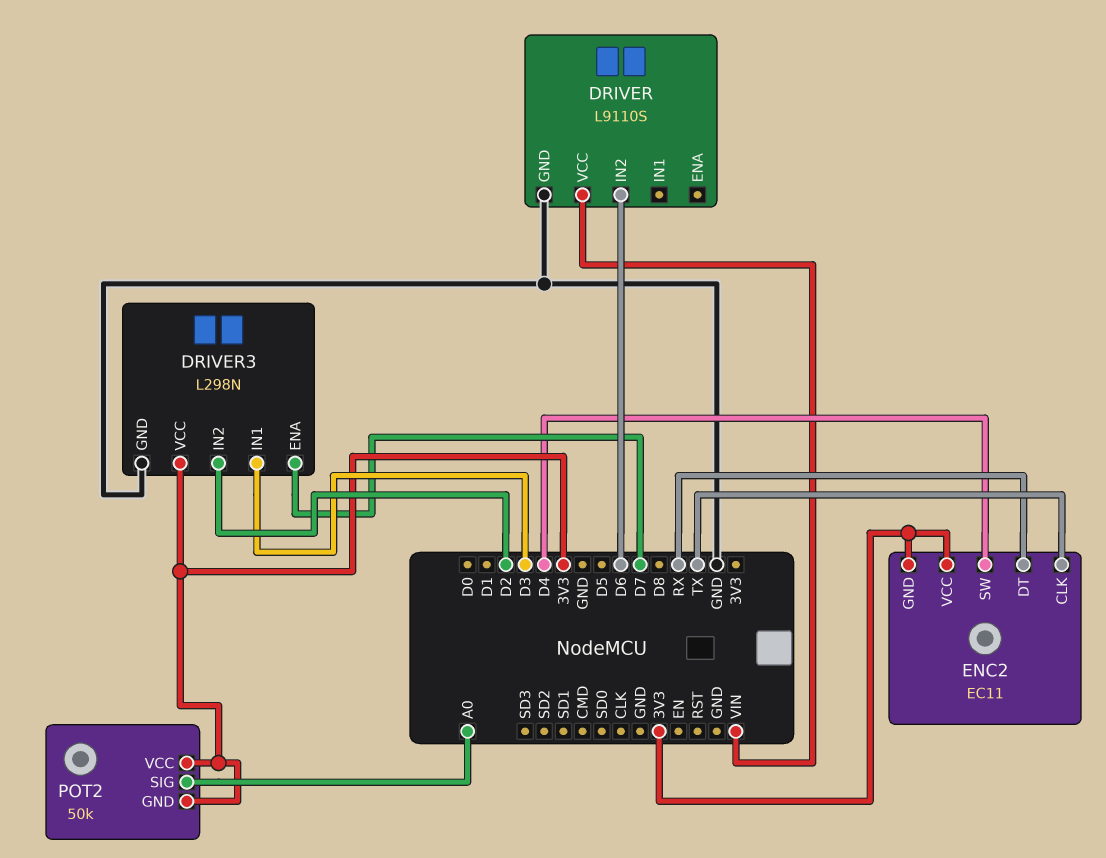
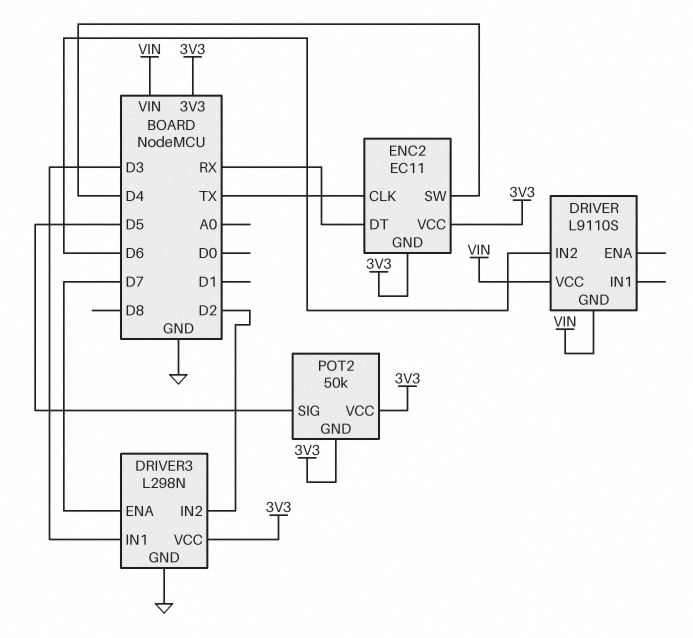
DRIVER pin GND: GND -> VIN
POT2 pin SIG: A0 -> D5

